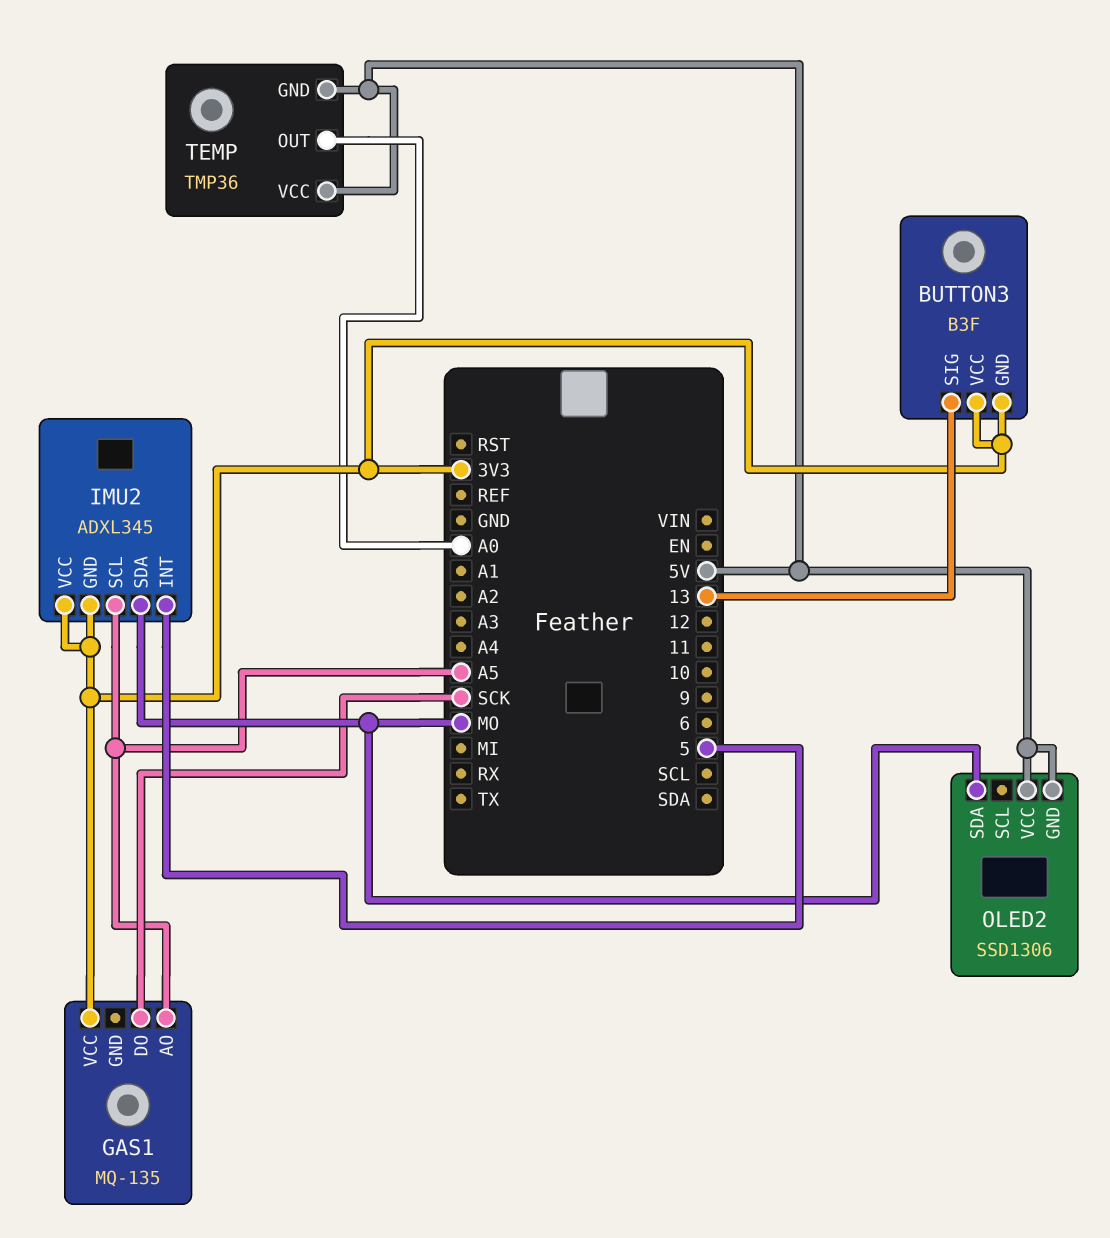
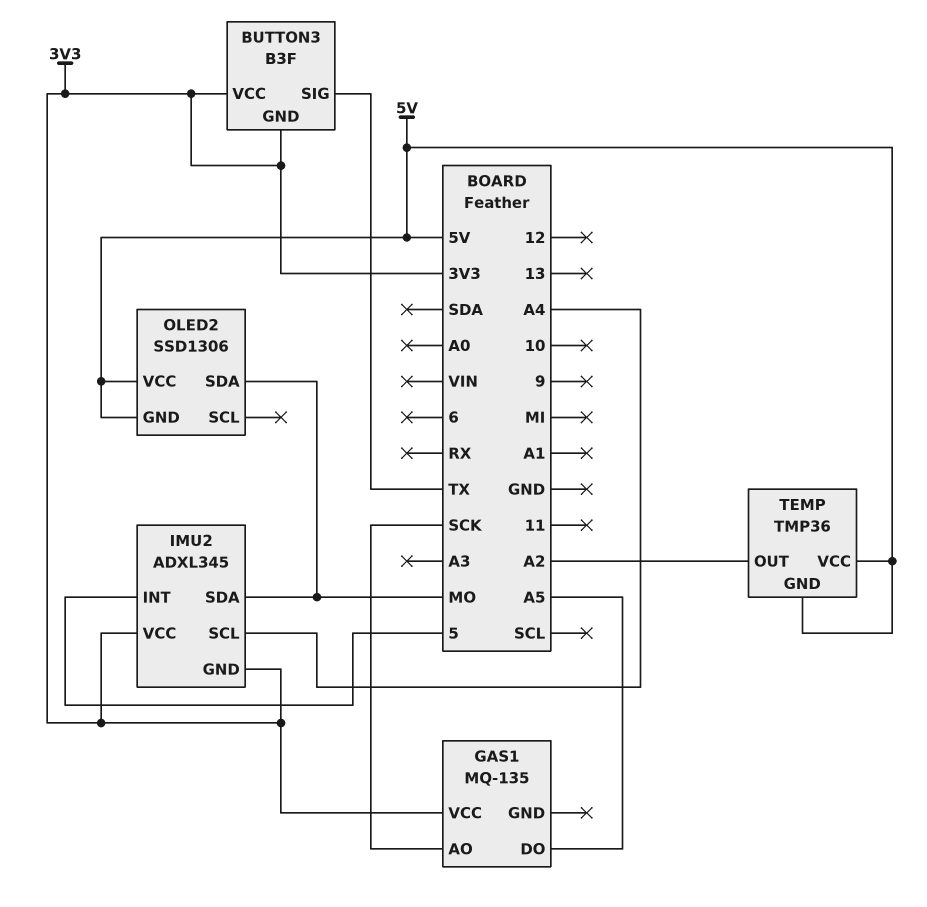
BUTTON3 pin SIG: 13 -> TX
GAS1 pin AO: A5 -> SCK
GAS1 pin DO: SCK -> A5
IMU2 pin SCL: A5 -> A4
TEMP pin OUT: A0 -> A2

